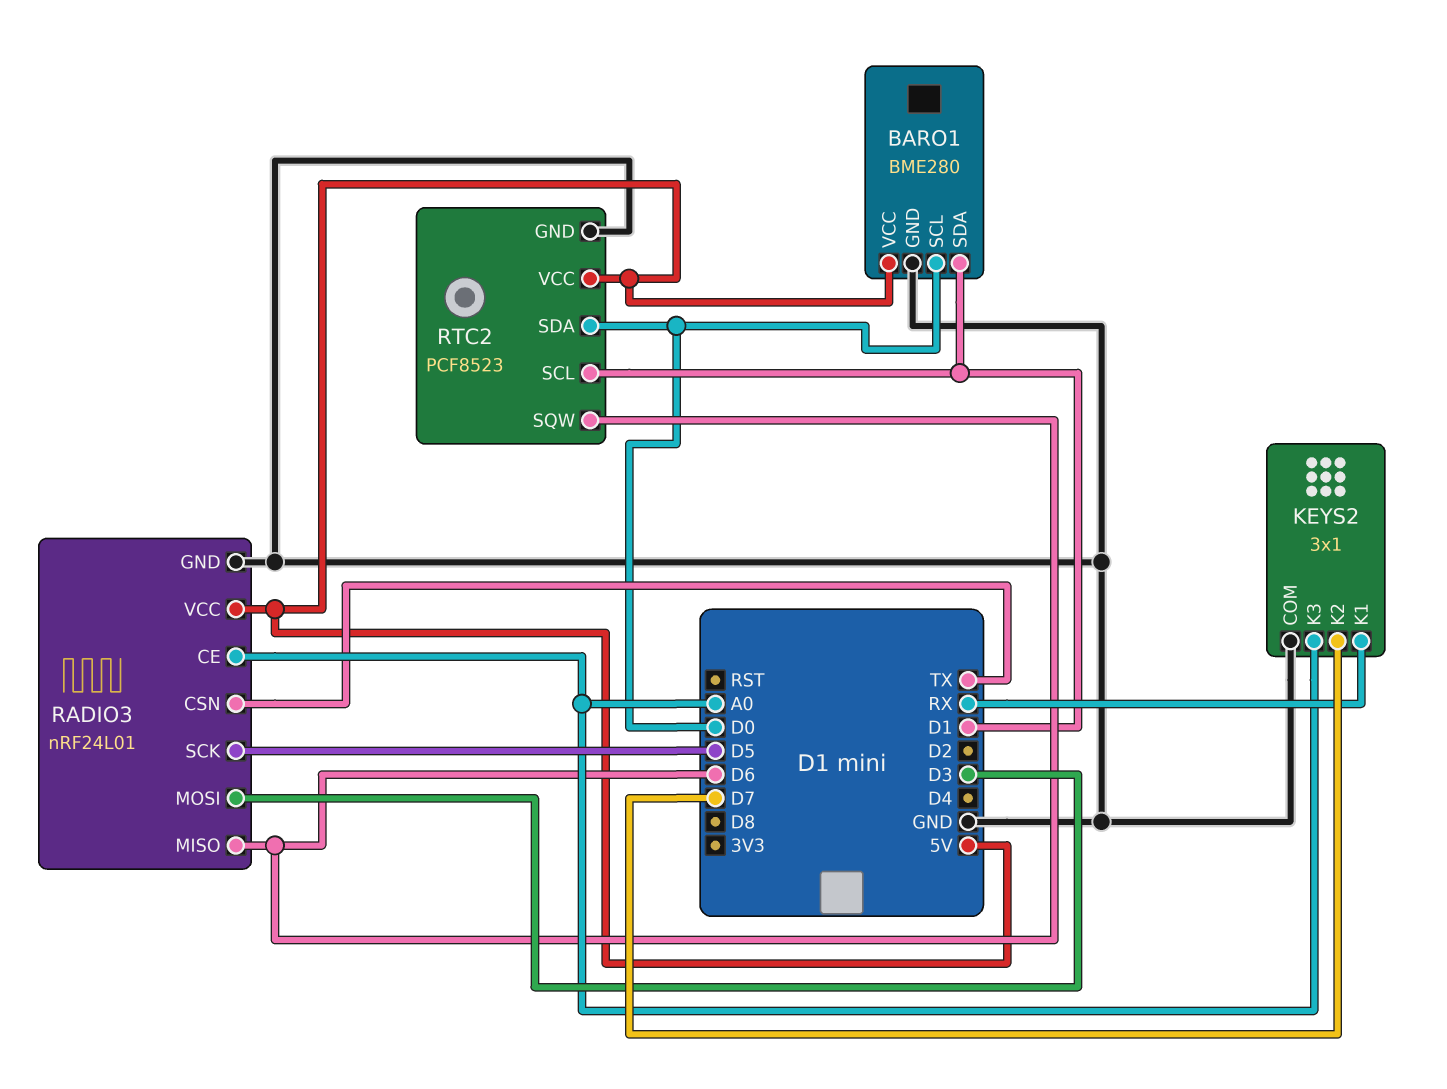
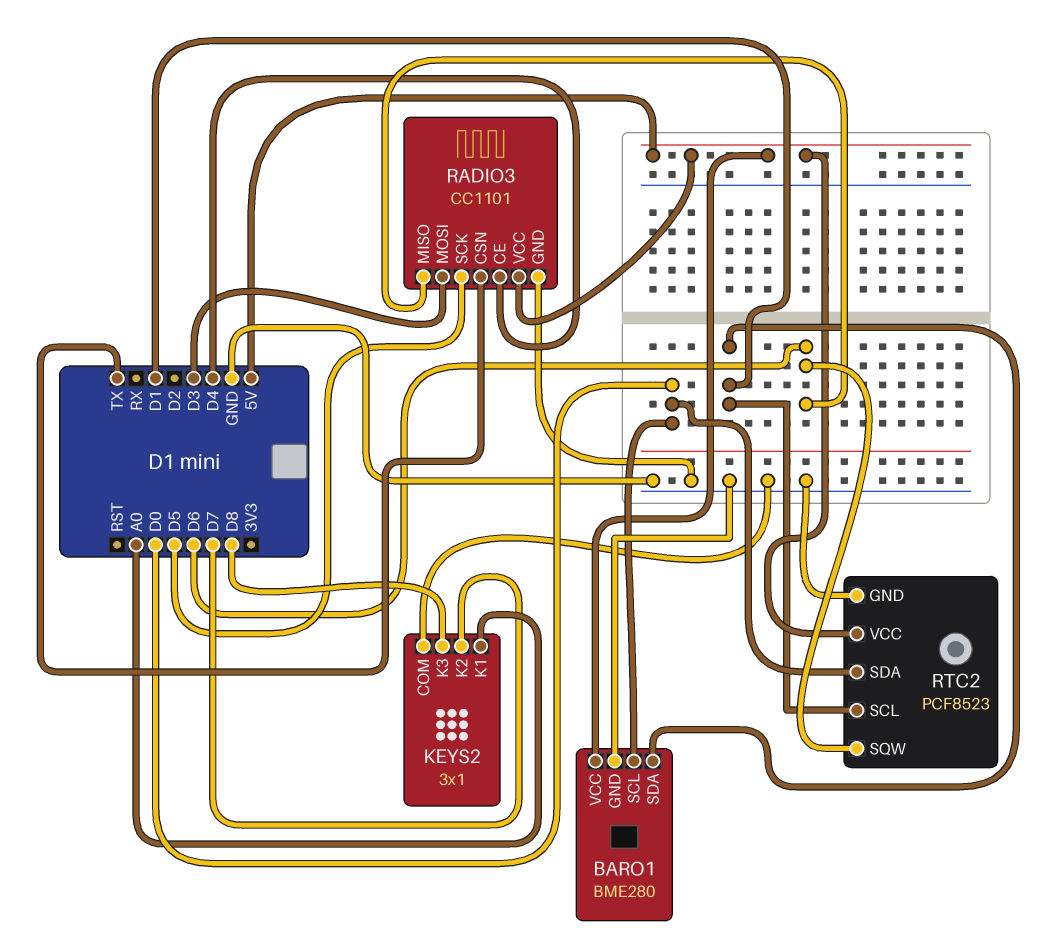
KEYS2 pin K1: RX -> A0
KEYS2 pin K3: A0 -> D8
RADIO3: nRF24L01 -> CC1101
RADIO3 pin CE: A0 -> D4

